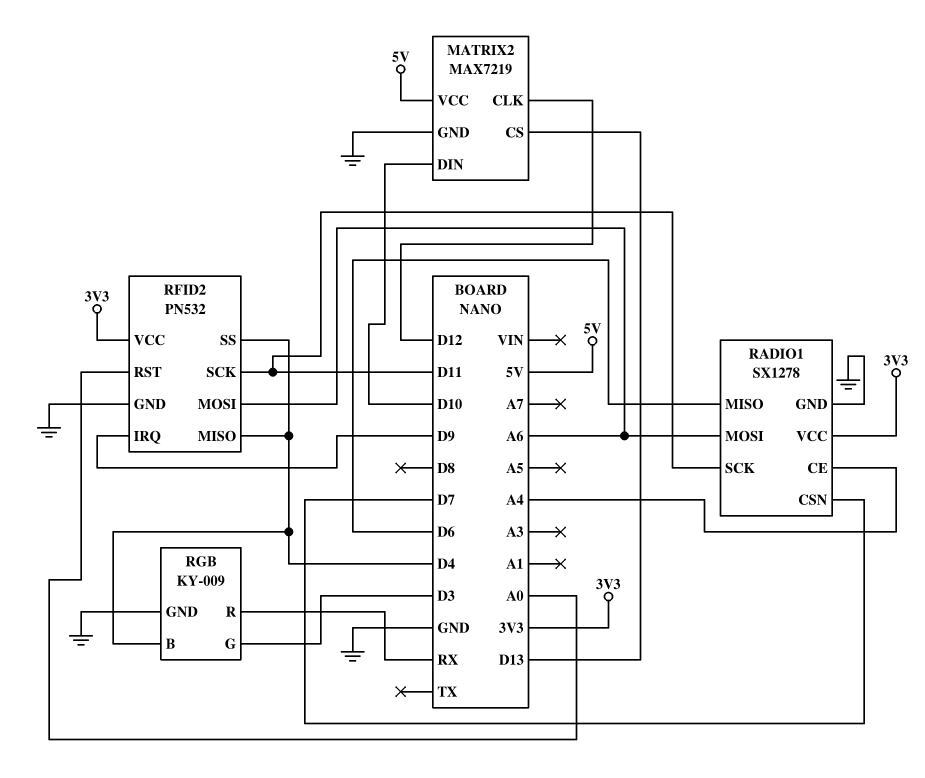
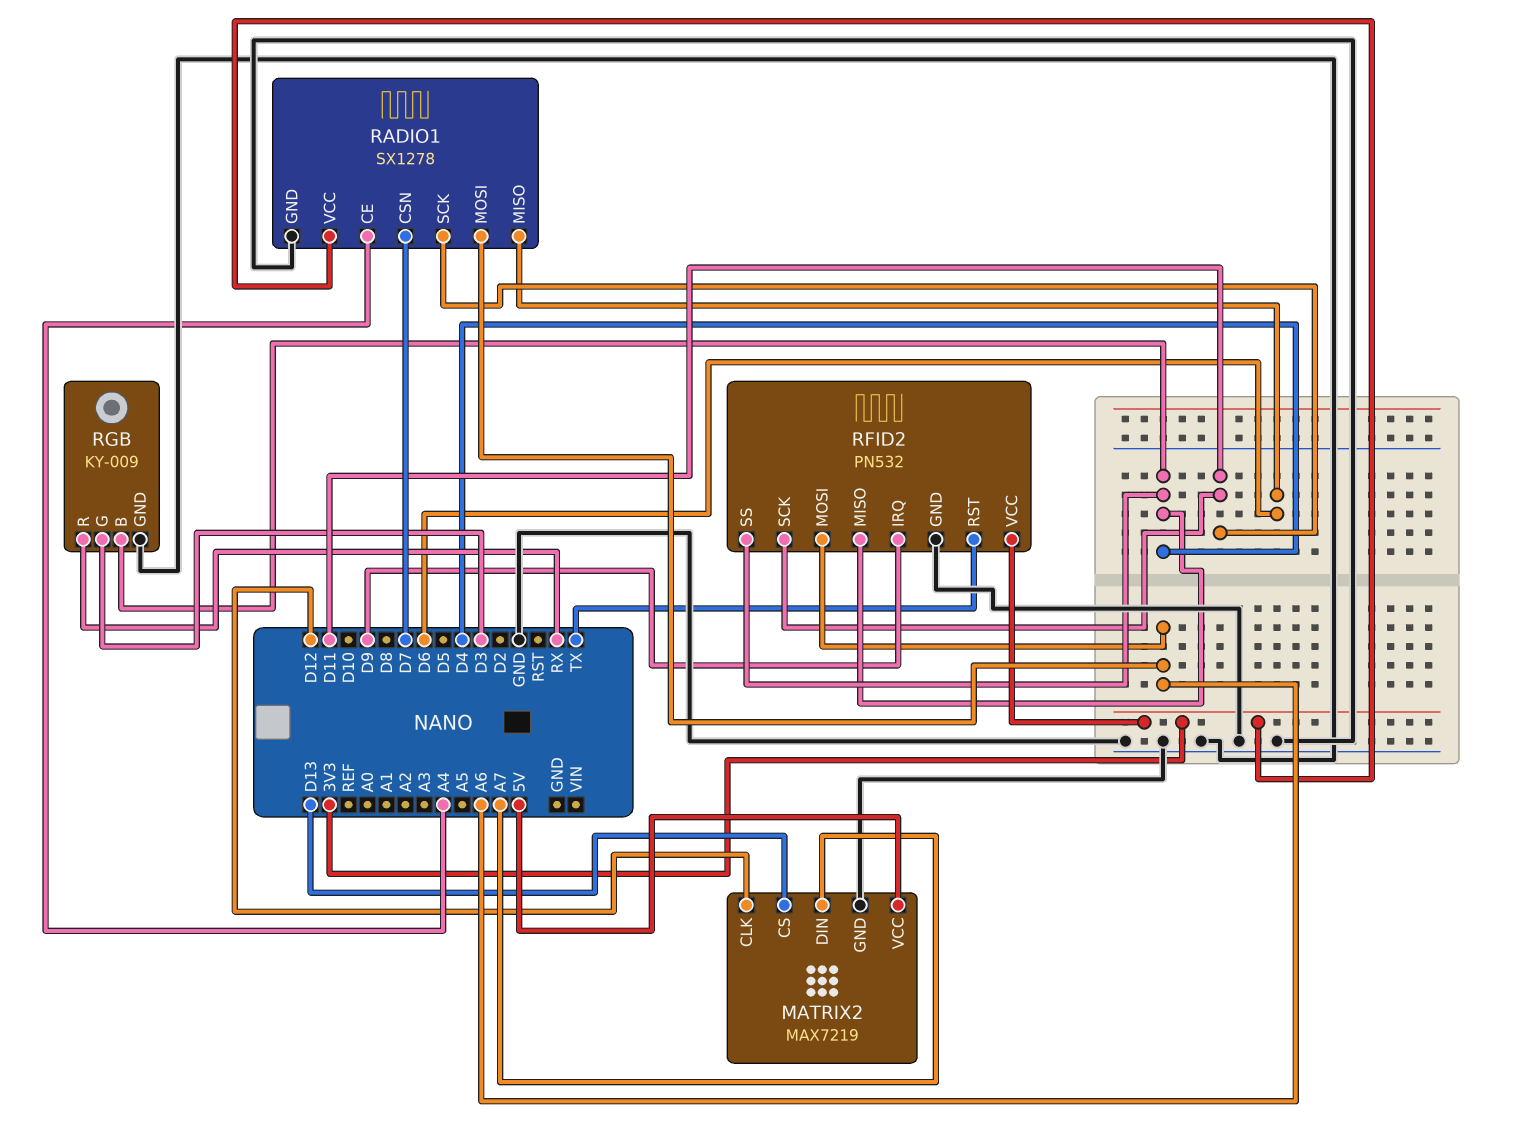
MATRIX2 pin DIN: D10 -> A7
RFID2 pin RST: A0 -> TX

